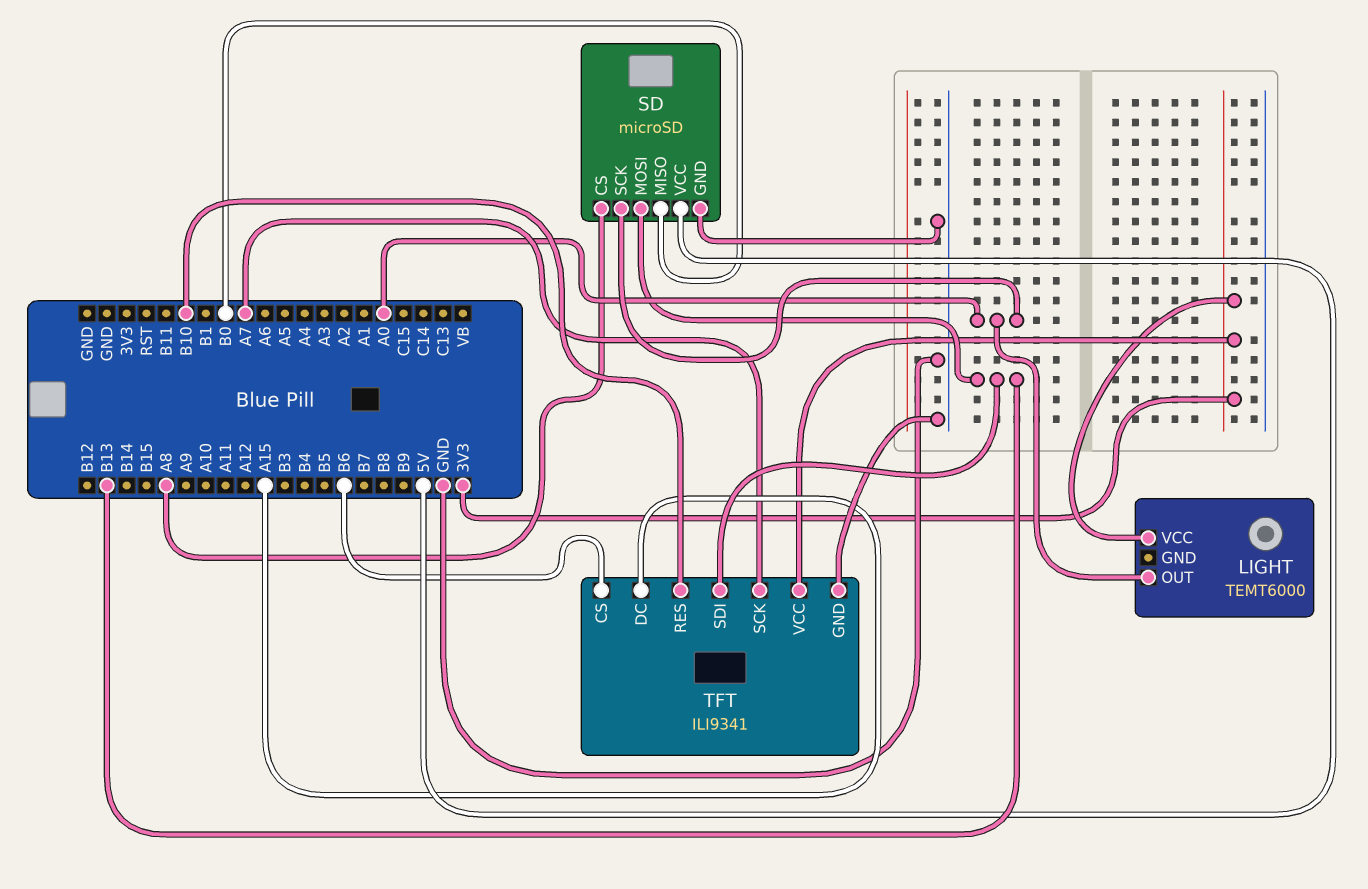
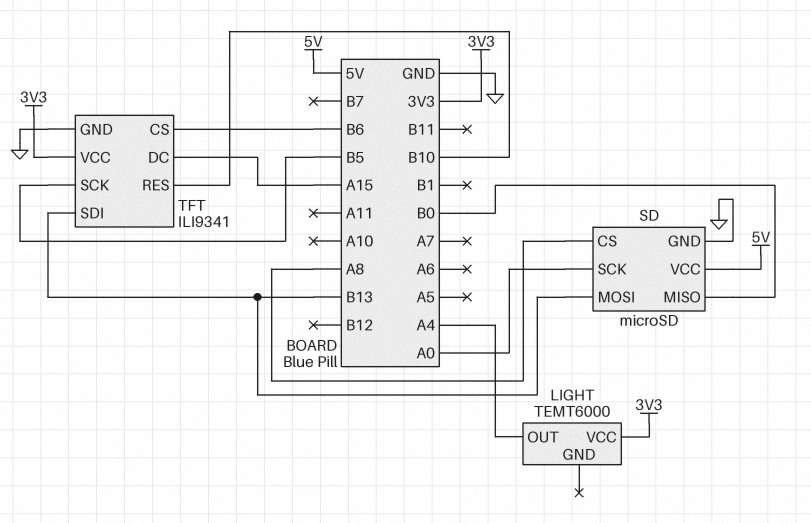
LIGHT pin OUT: A0 -> A4
TFT pin SCK: A7 -> B5

